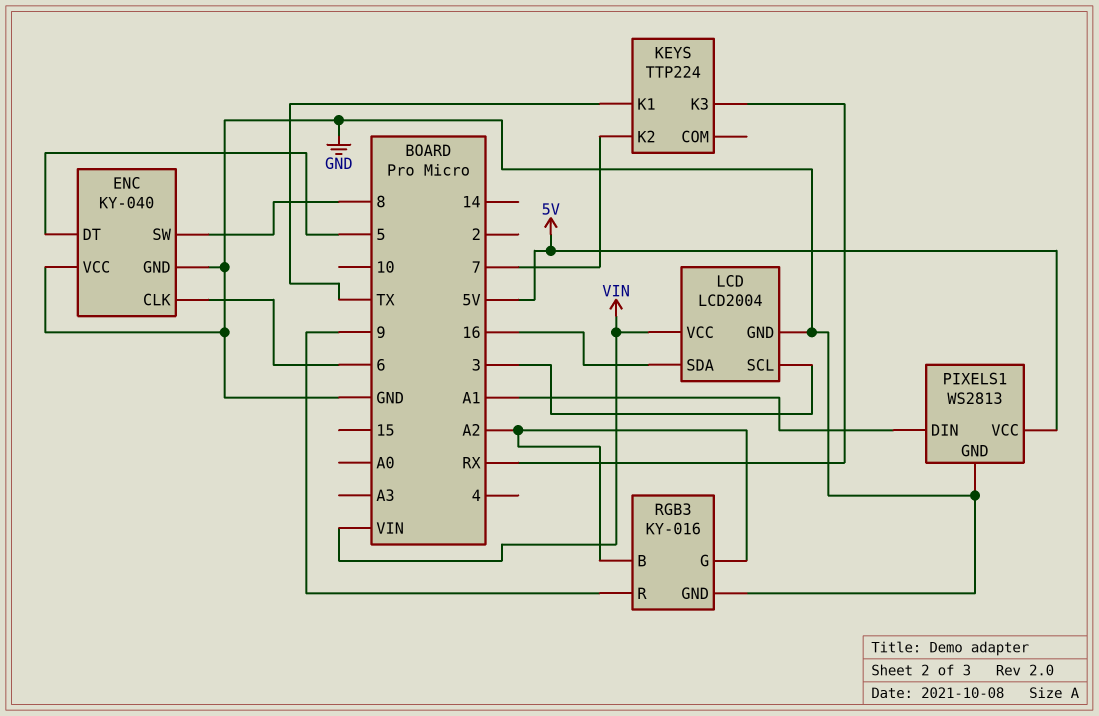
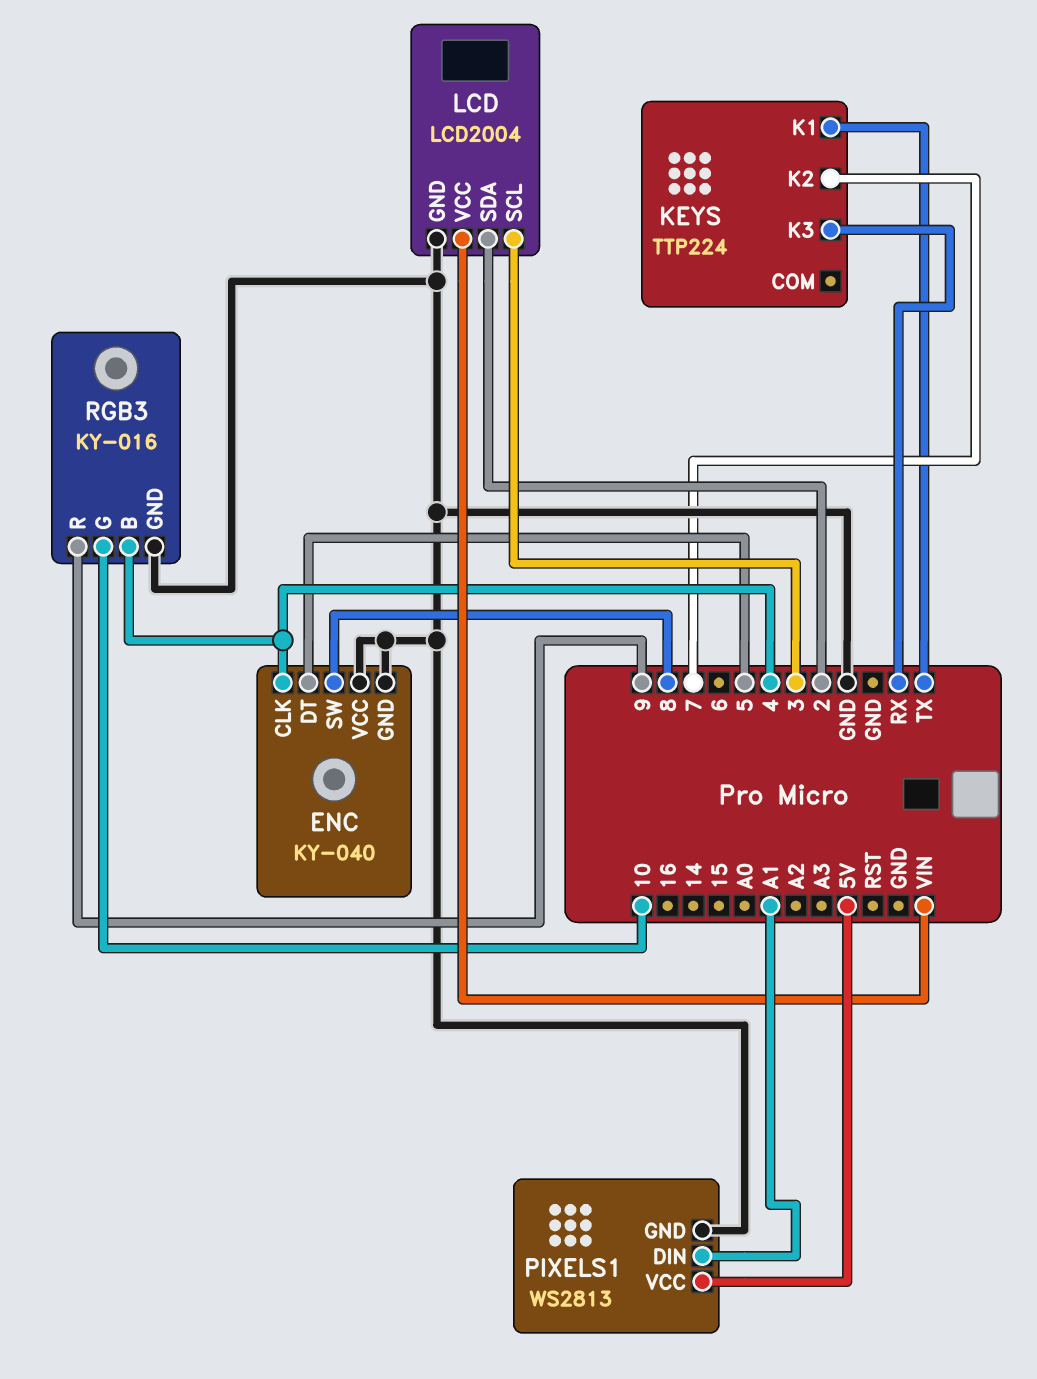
ENC pin CLK: 6 -> 4
LCD pin SDA: 16 -> 2
RGB3 pin B: A2 -> 4
RGB3 pin G: A2 -> 10

